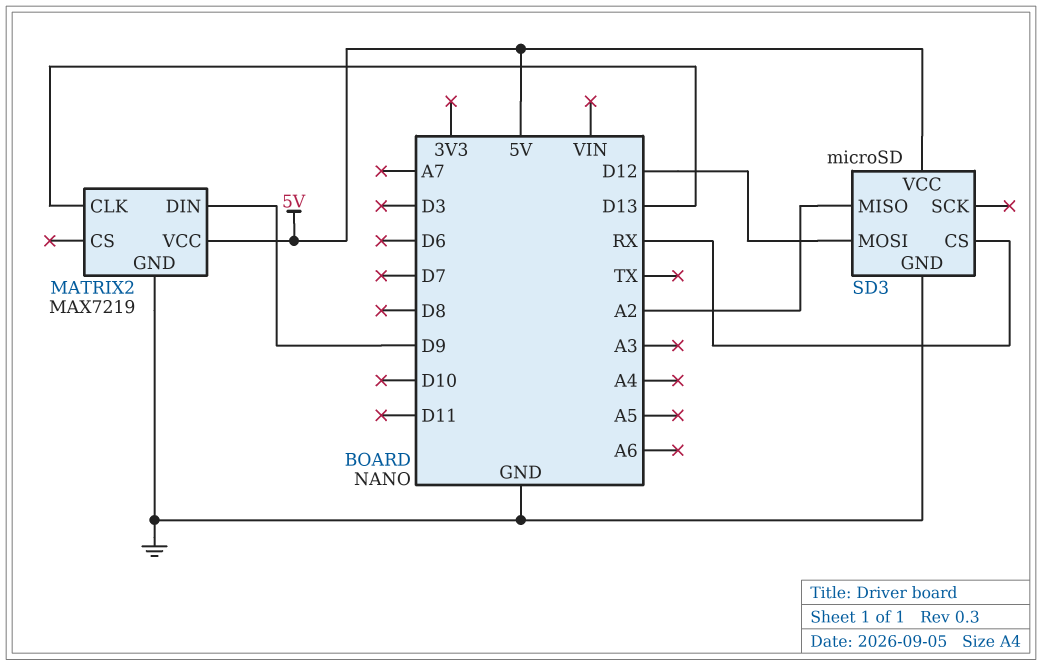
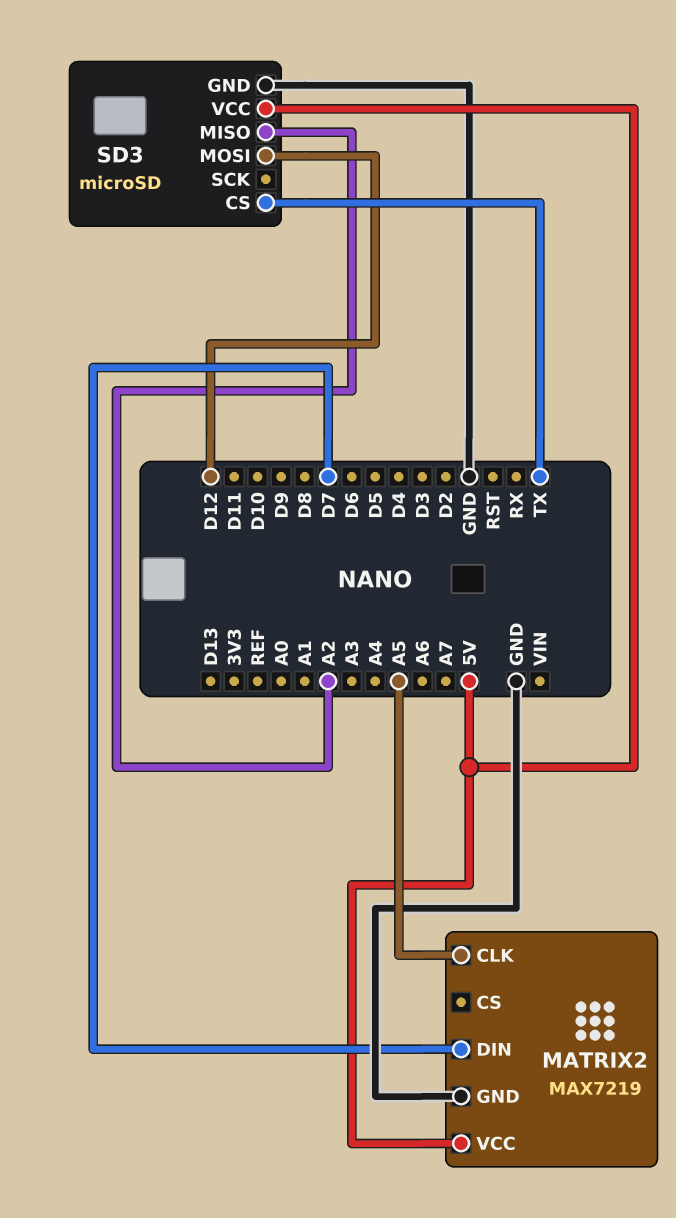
MATRIX2 pin CLK: D13 -> A5
MATRIX2 pin DIN: D9 -> D7
SD3 pin CS: RX -> TX

